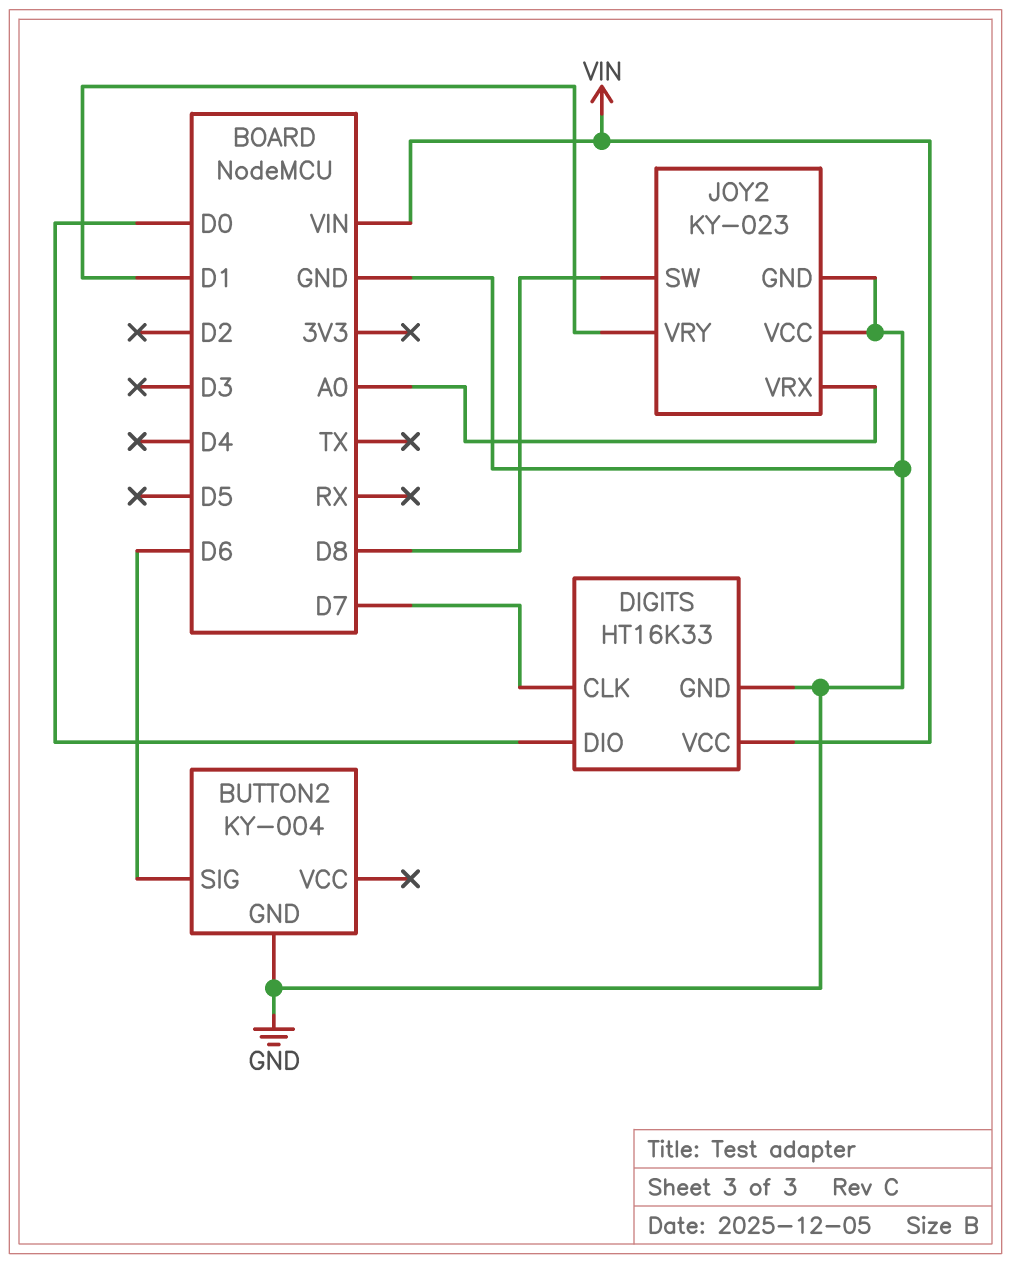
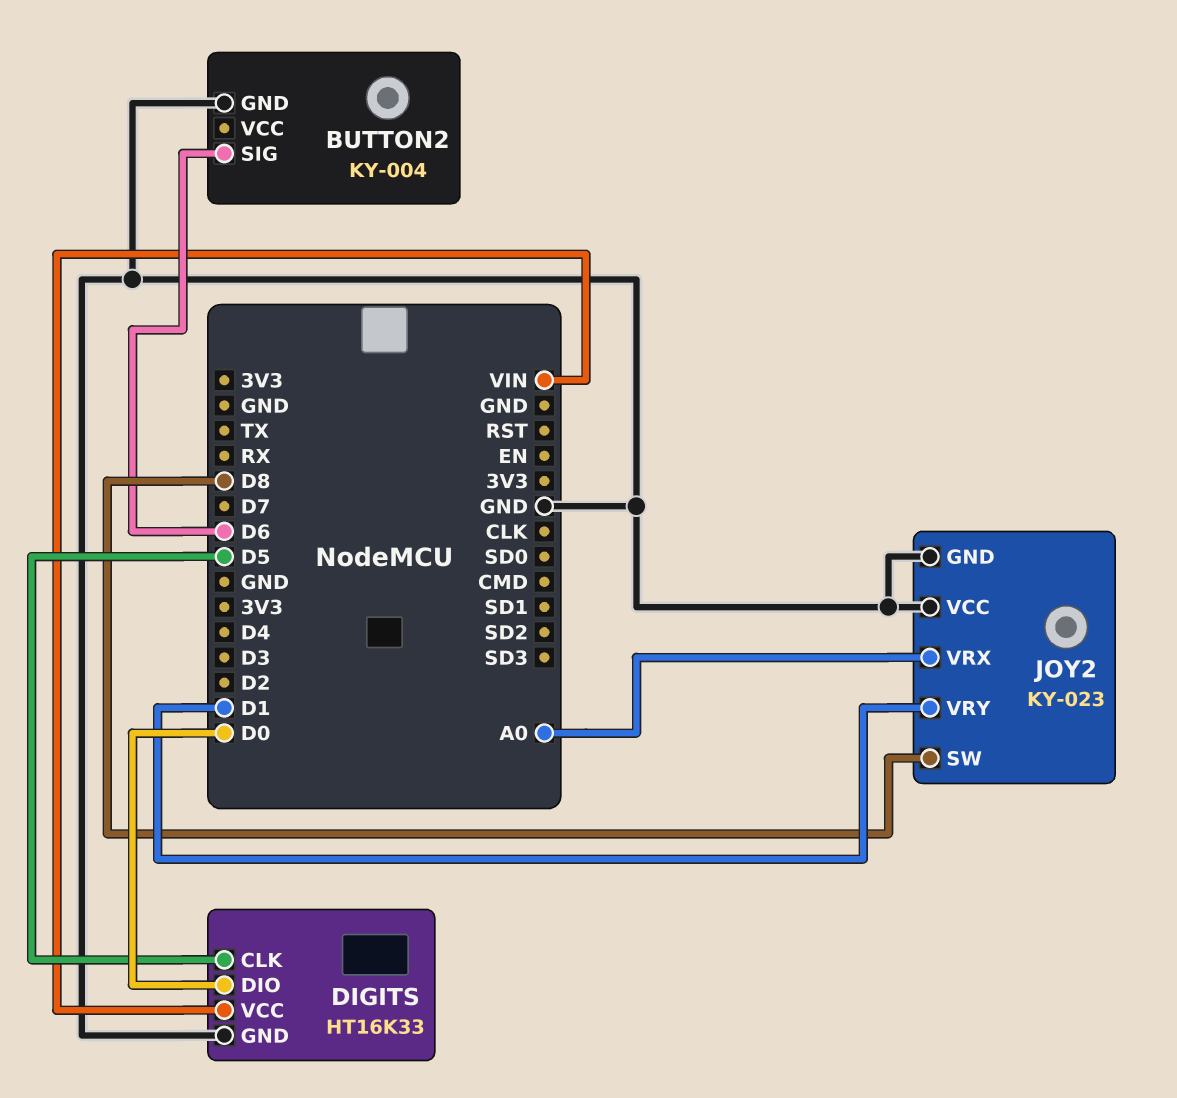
DIGITS pin CLK: D7 -> D5

